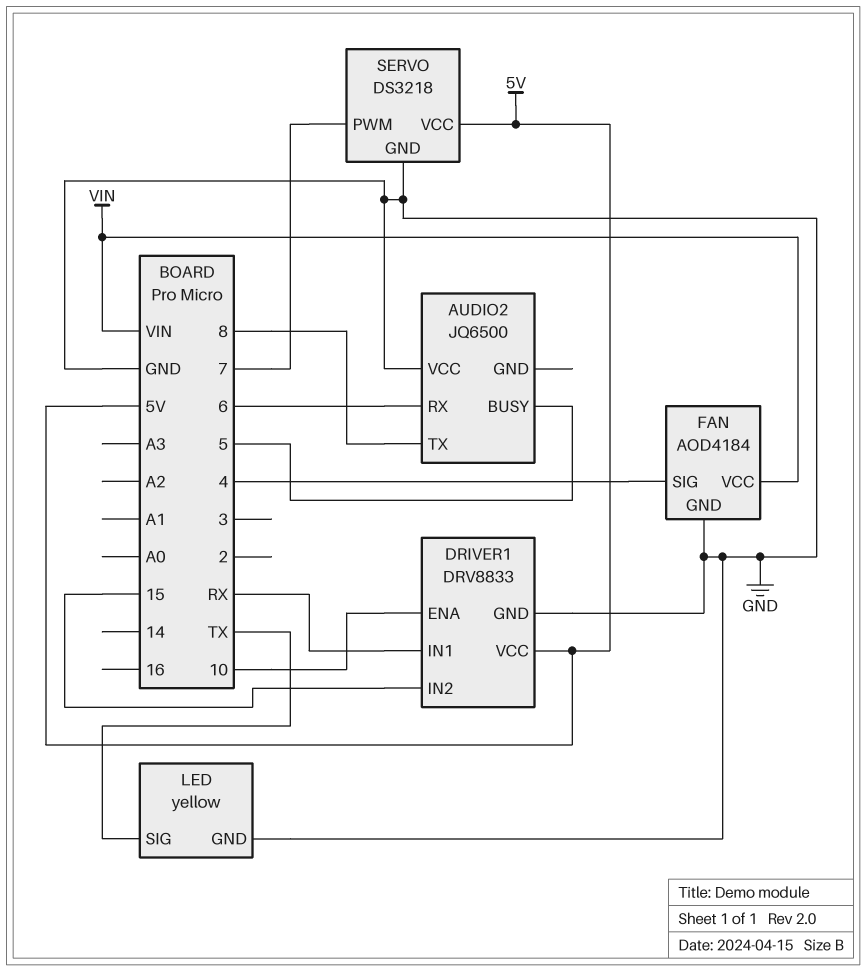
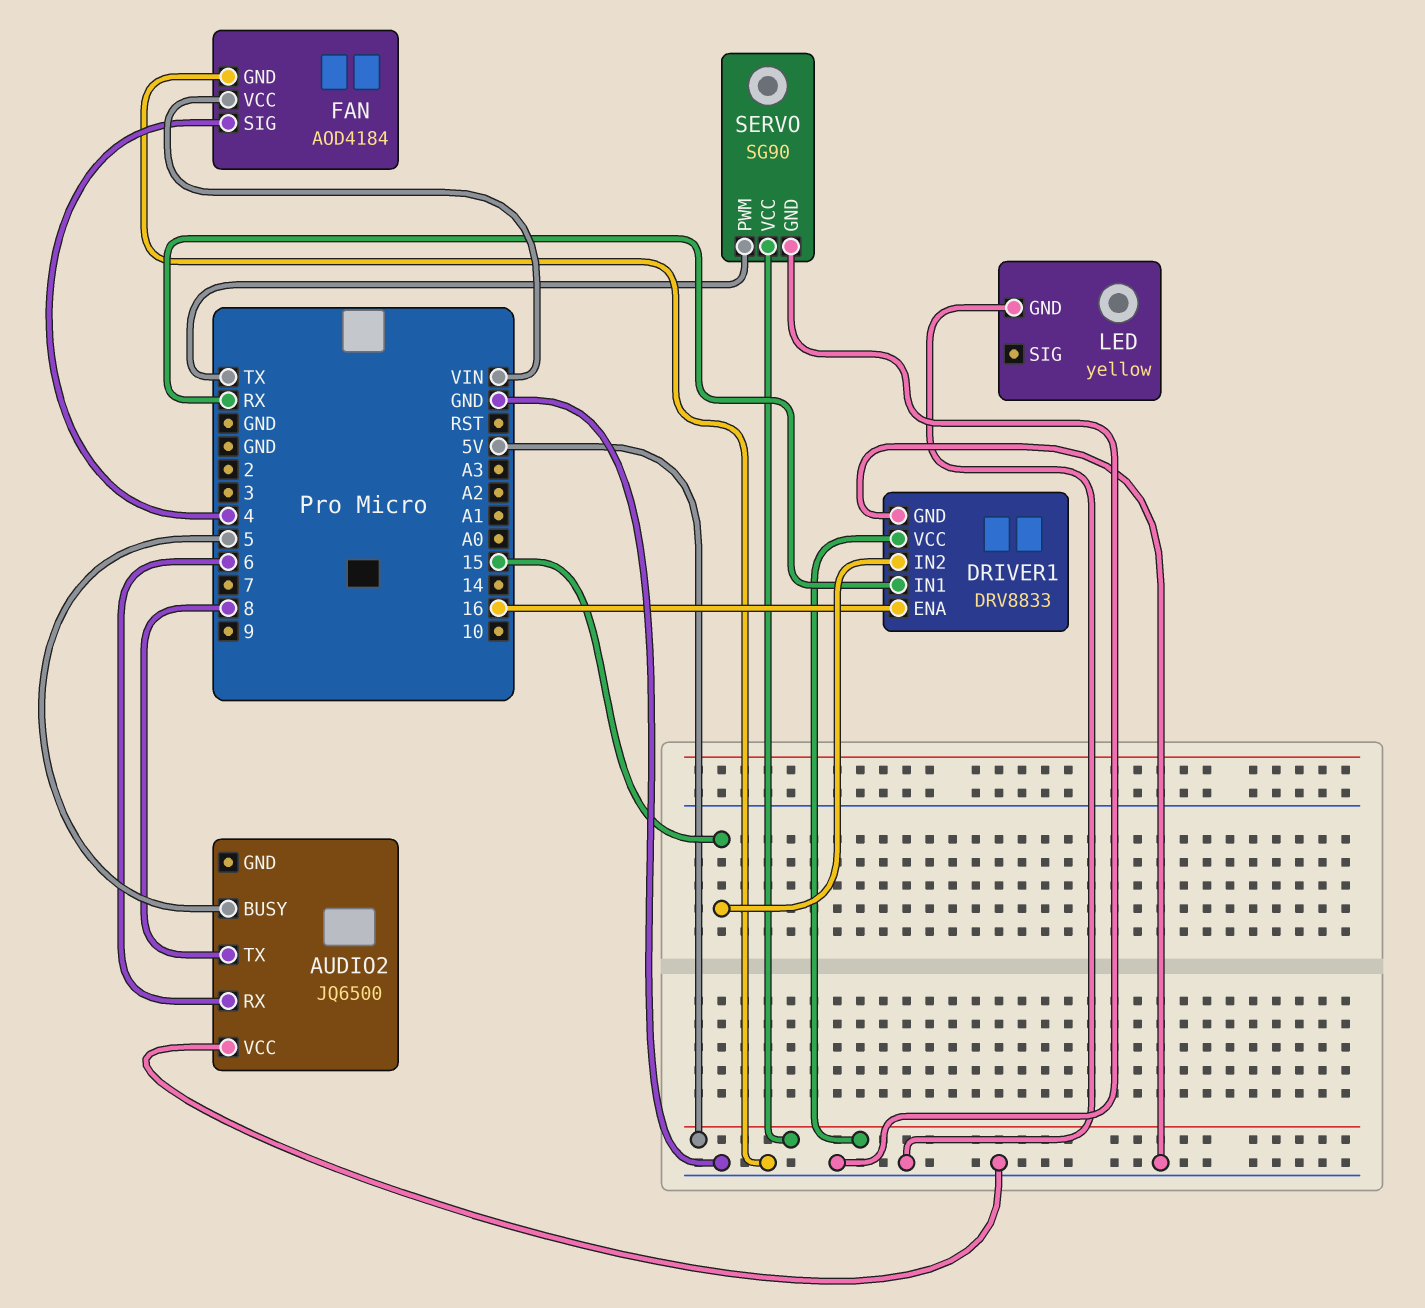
DRIVER1 pin ENA: 10 -> 16
LED pin SIG: TX -> none
SERVO: DS3218 -> SG90
SERVO pin PWM: 7 -> TX

